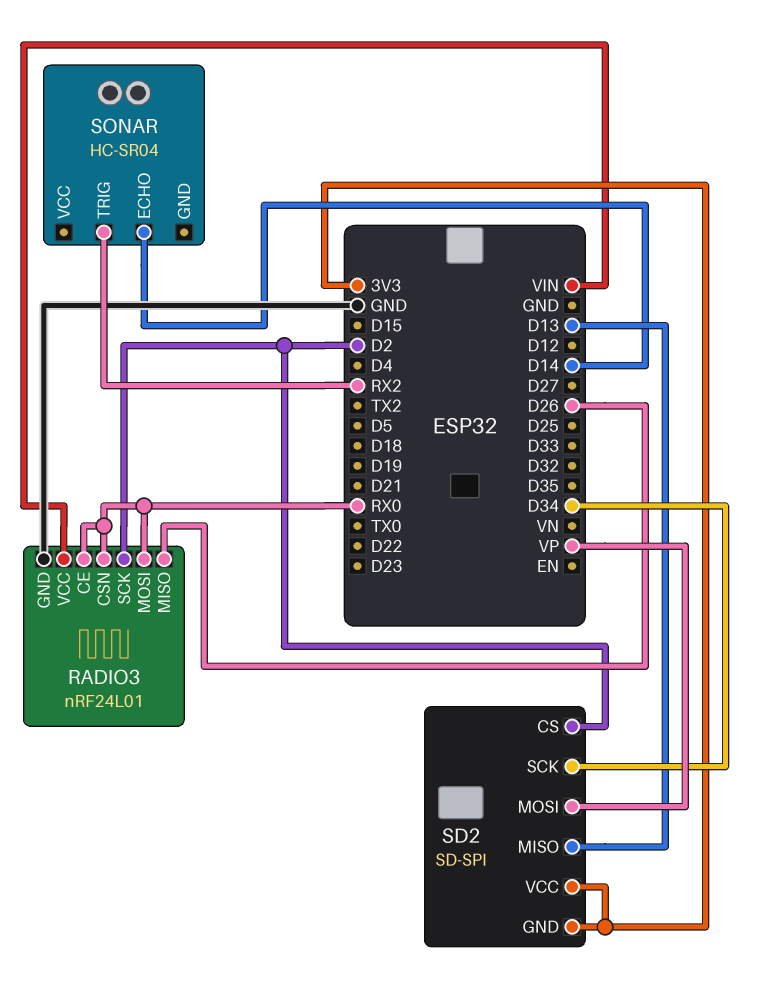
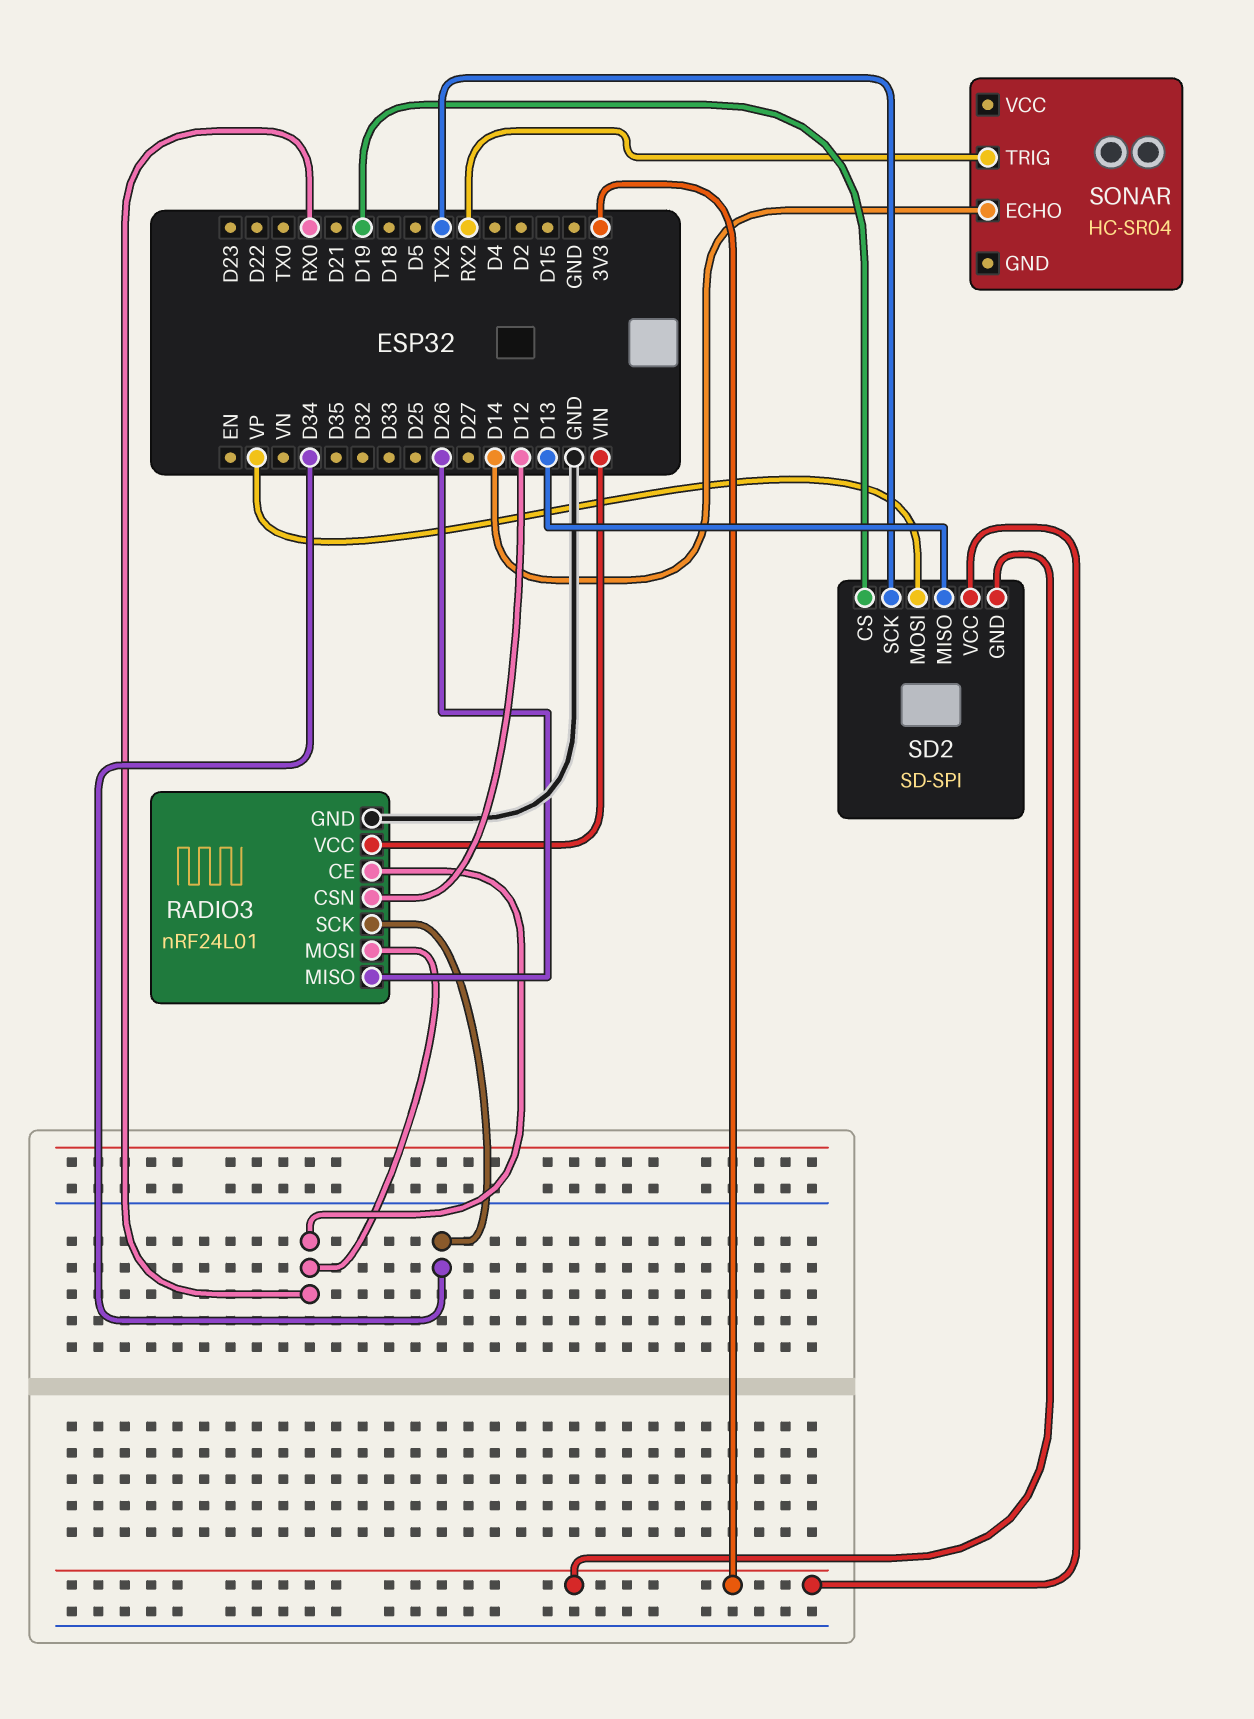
RADIO3 pin CSN: RX0 -> D12
RADIO3 pin SCK: D2 -> D34
SD2 pin CS: D2 -> D19
SD2 pin SCK: D34 -> TX2

